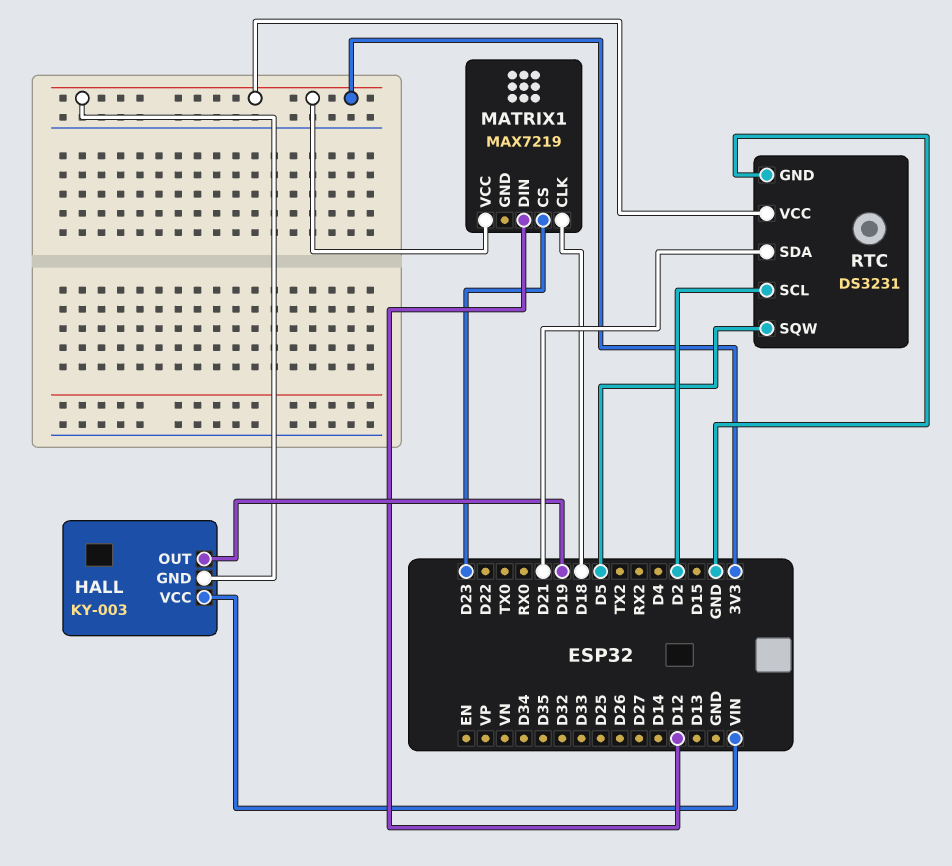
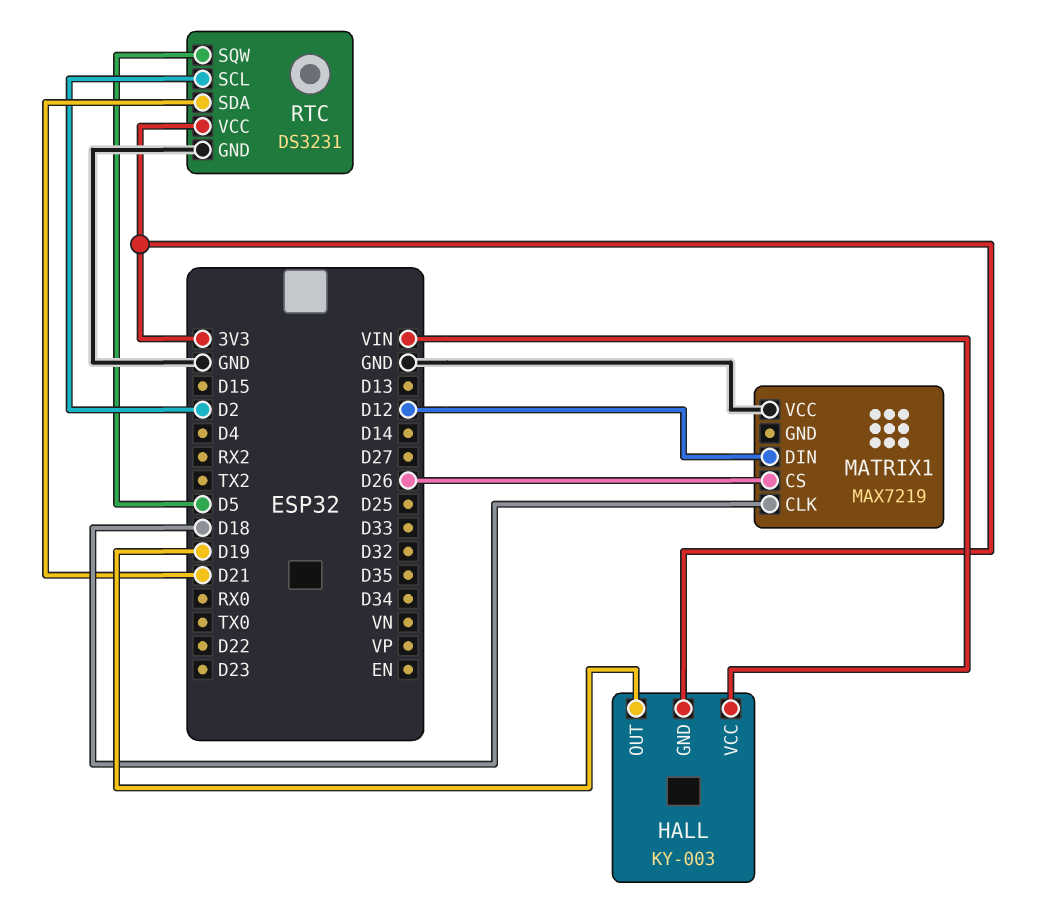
MATRIX1 pin CS: D23 -> D26
MATRIX1 pin VCC: 3V3 -> GND

